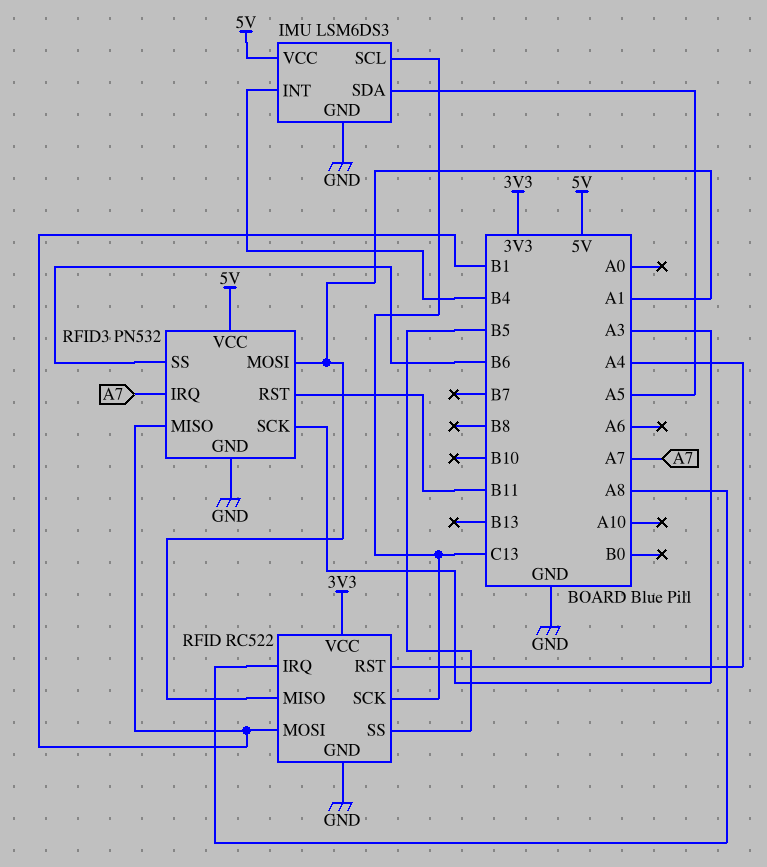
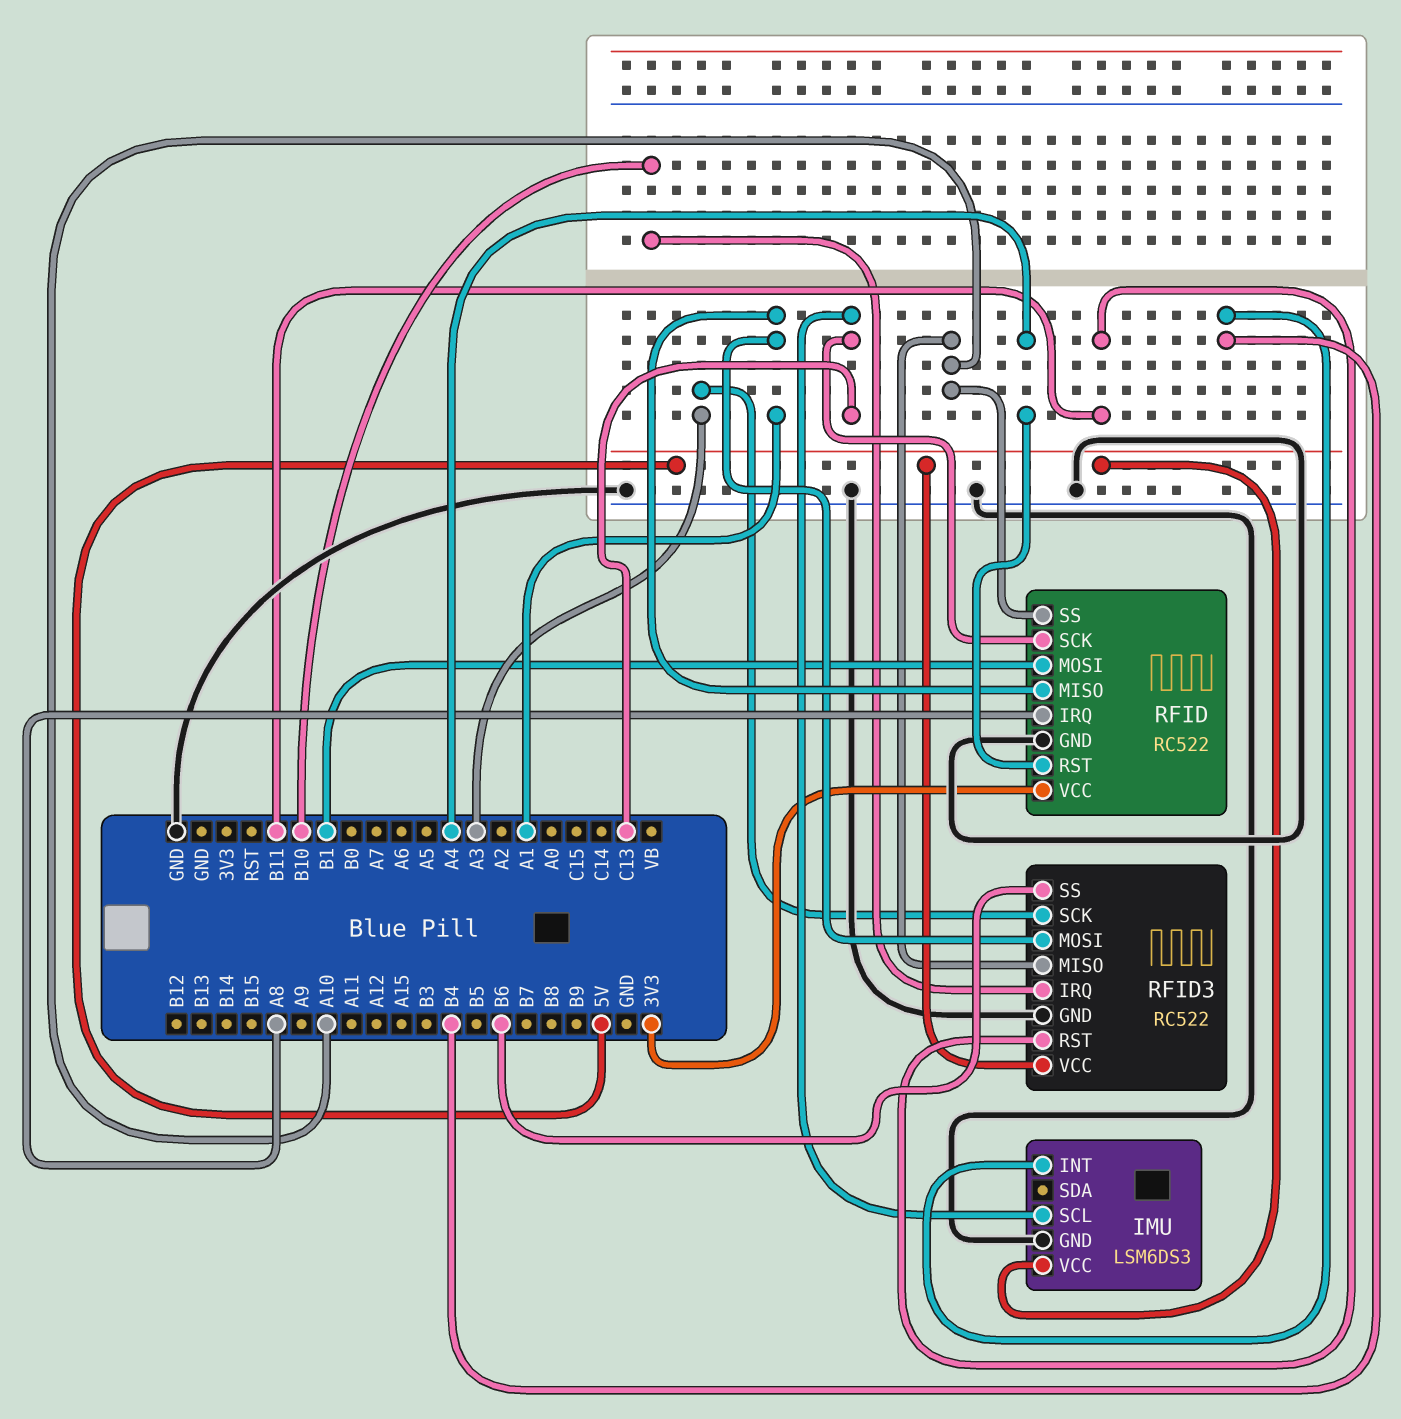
IMU pin SDA: A5 -> none
RFID pin SS: B5 -> A10
RFID3: PN532 -> RC522
RFID3 pin IRQ: A7 -> B10
RFID3 pin MISO: B1 -> A10

